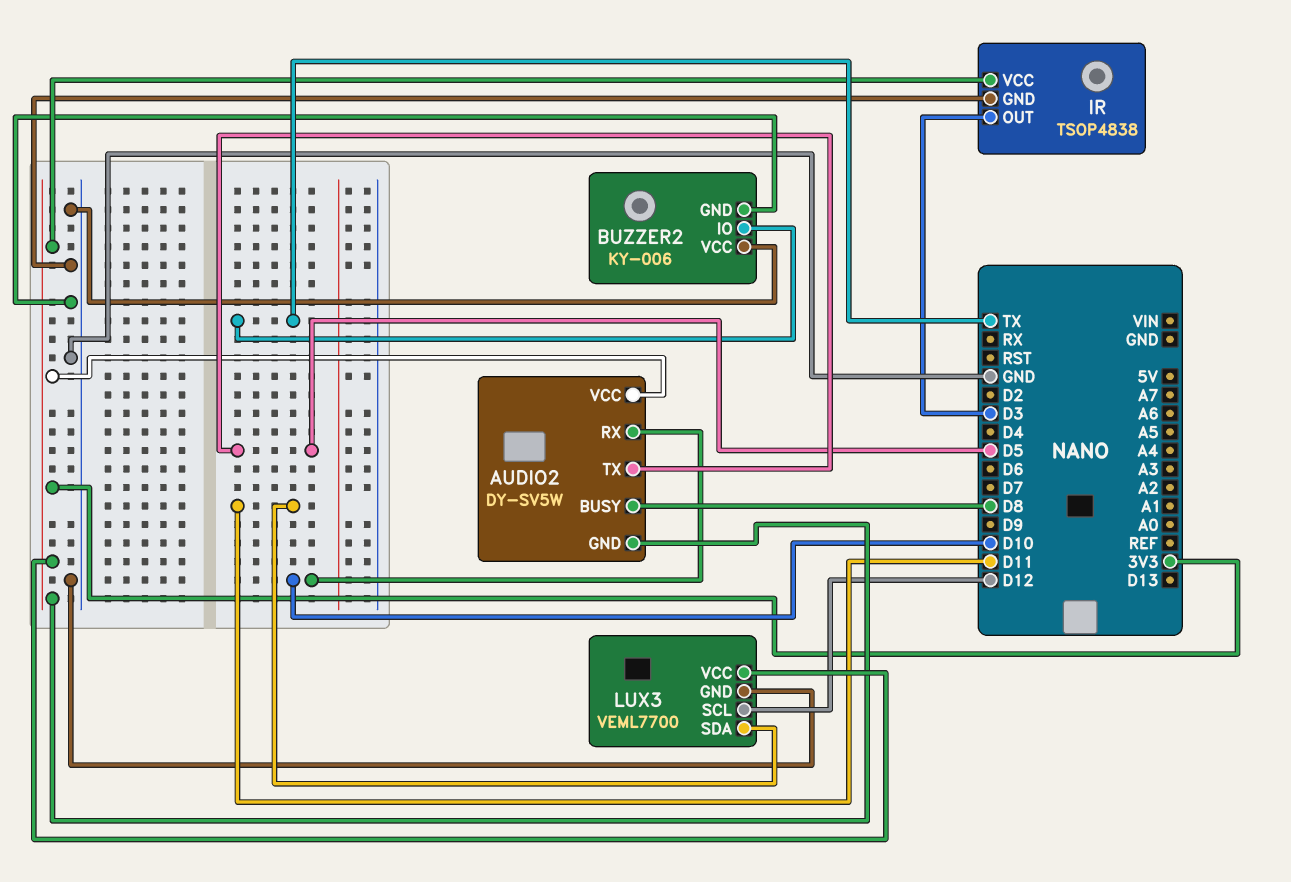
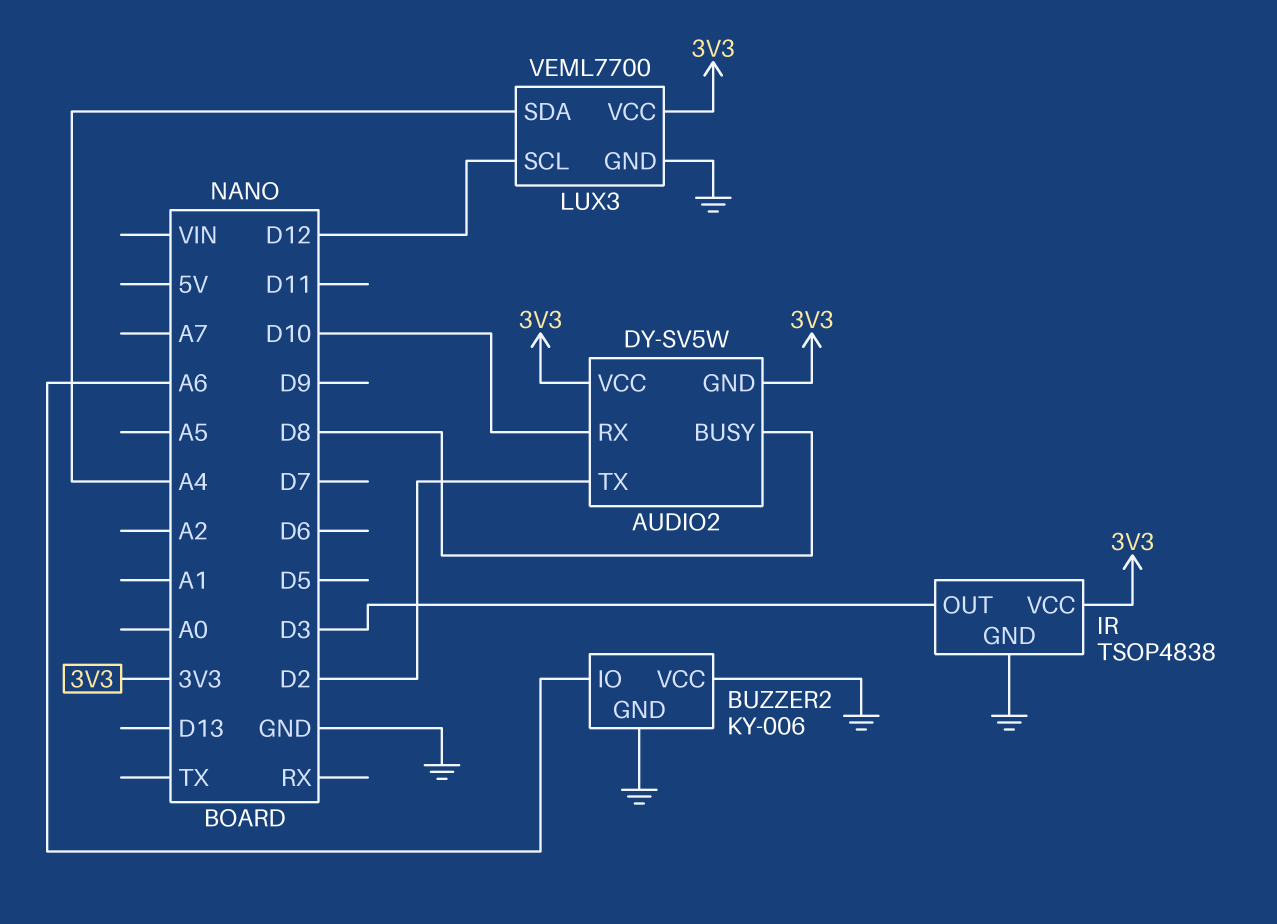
AUDIO2 pin TX: D5 -> D2
BUZZER2 pin IO: TX -> A6
LUX3 pin SDA: D11 -> A4

